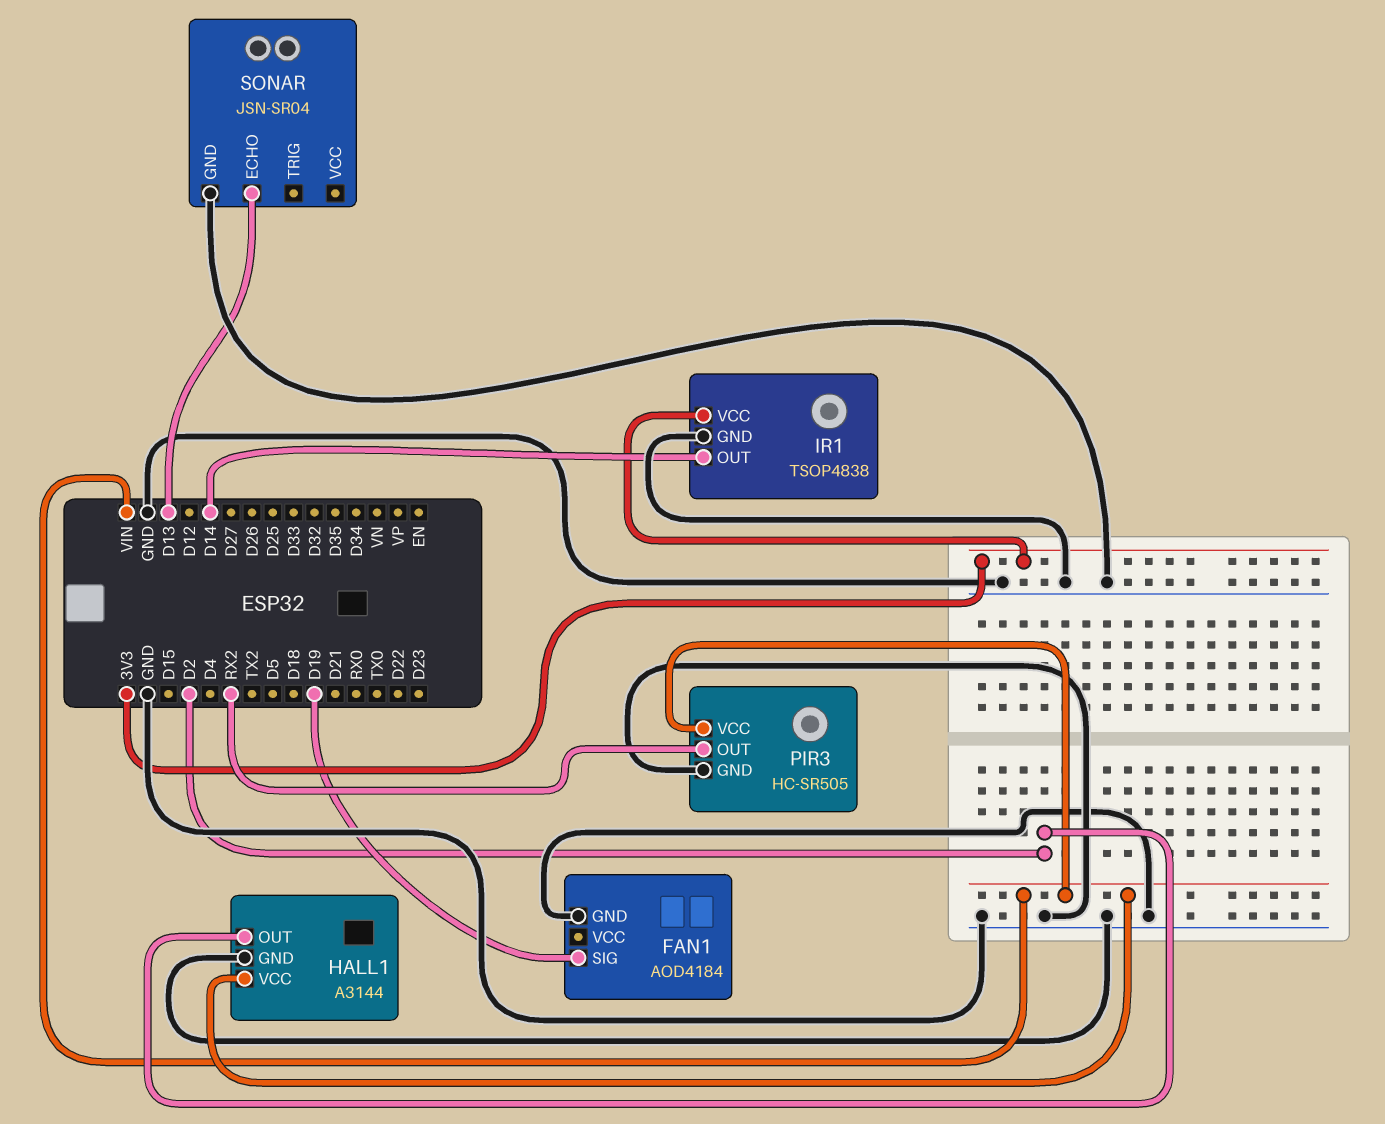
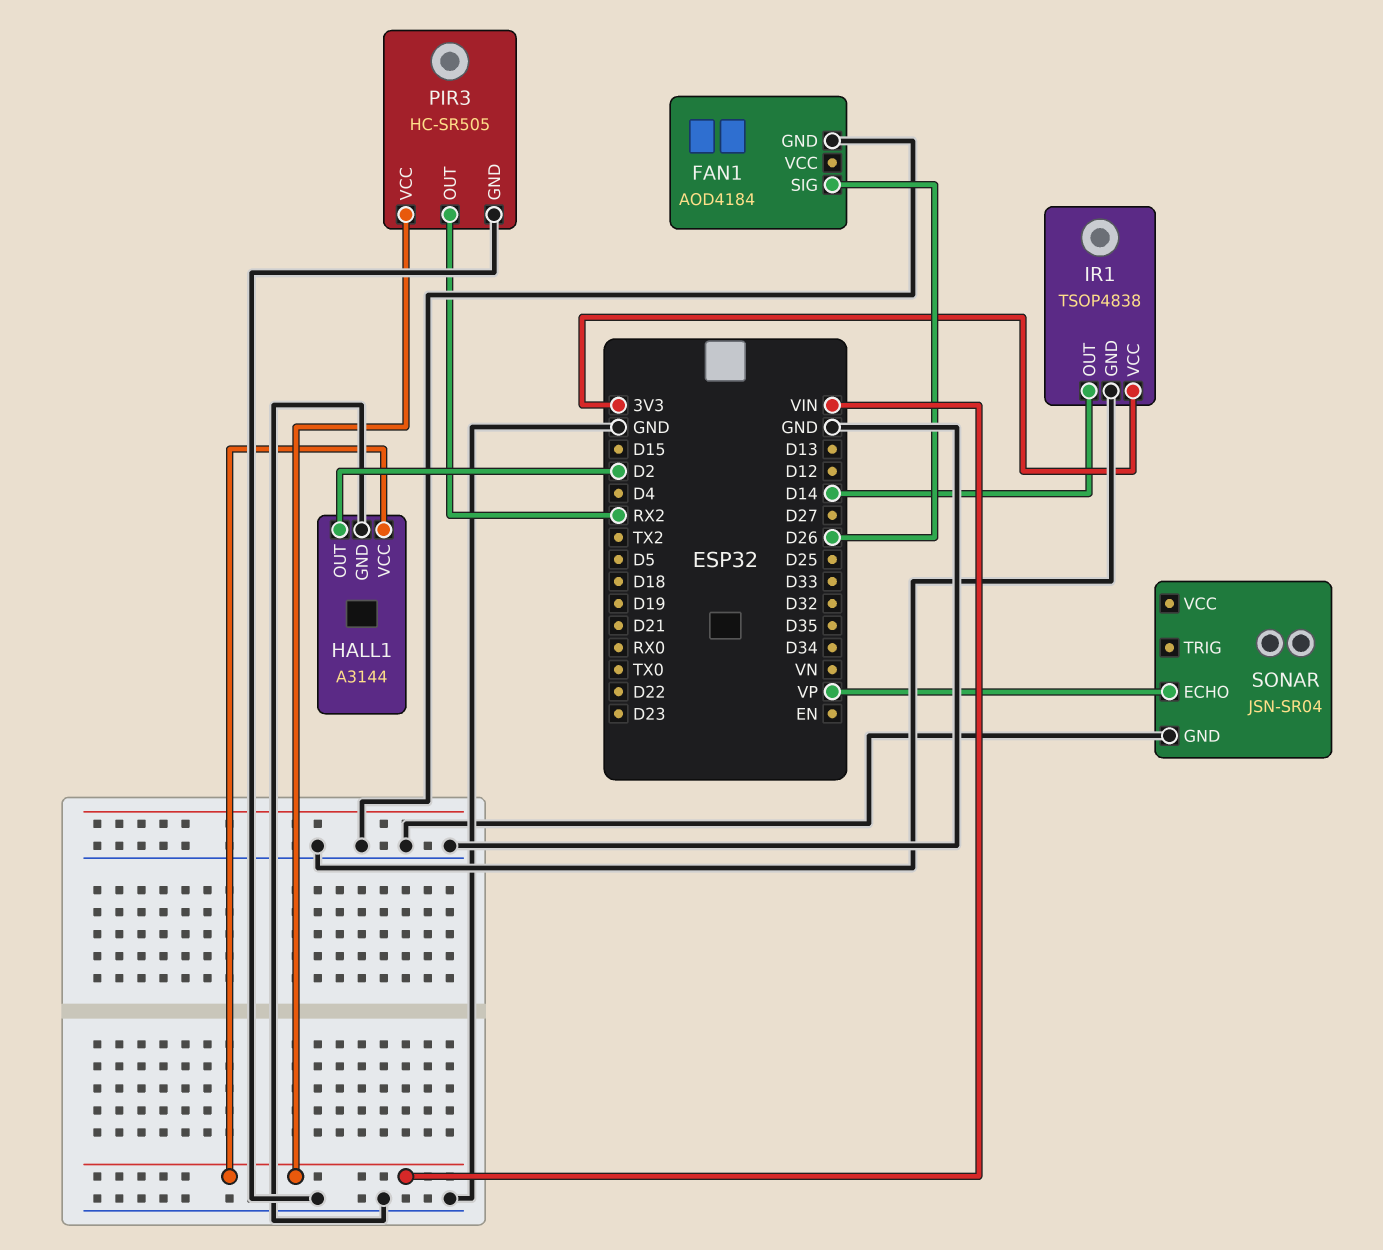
FAN1 pin SIG: D19 -> D26
SONAR pin ECHO: D13 -> VP

